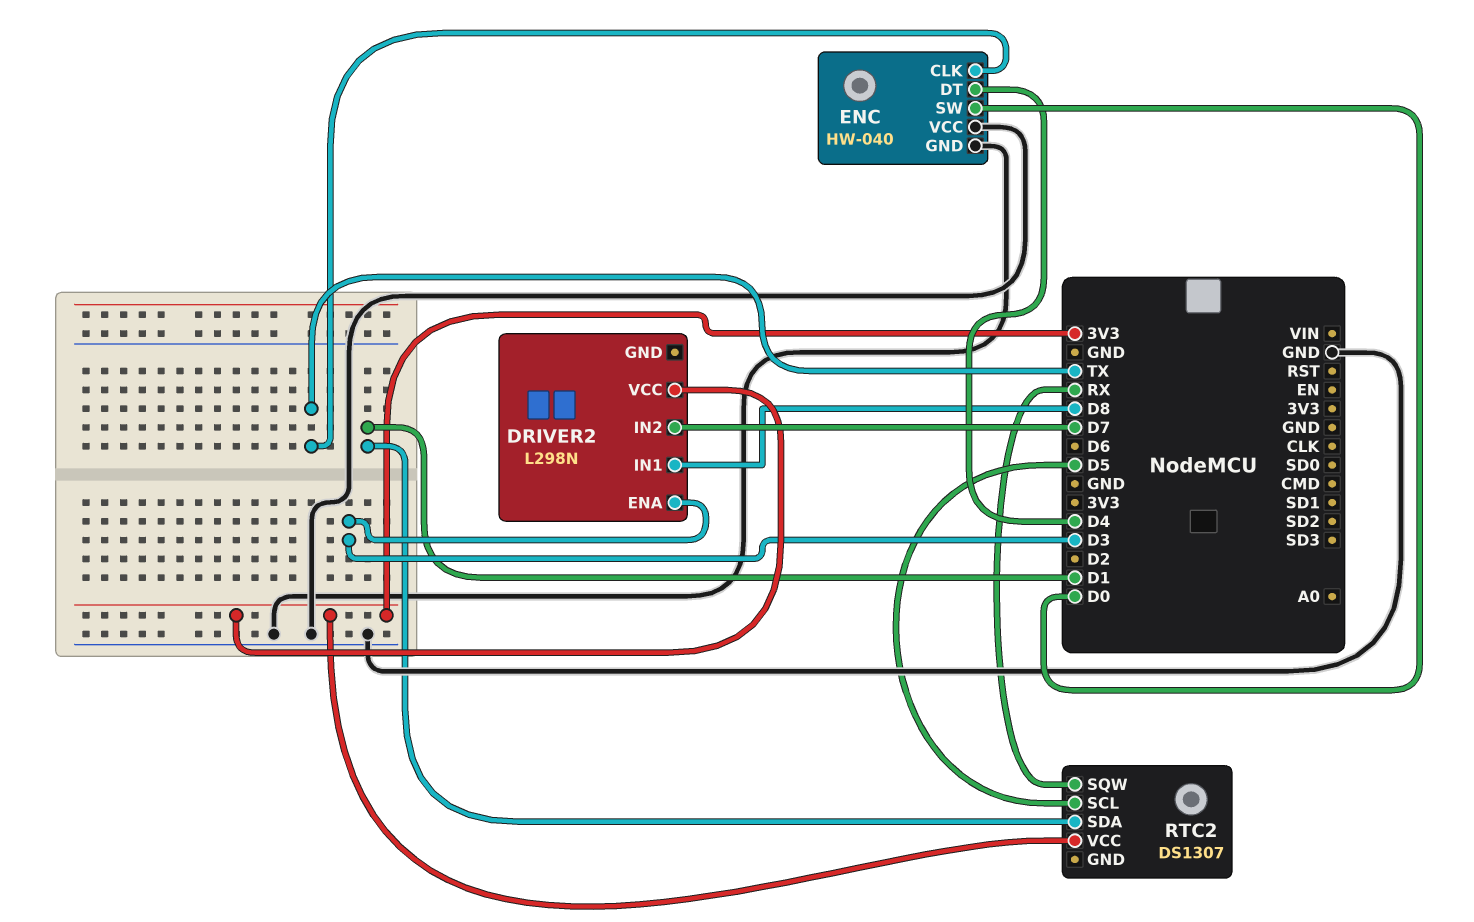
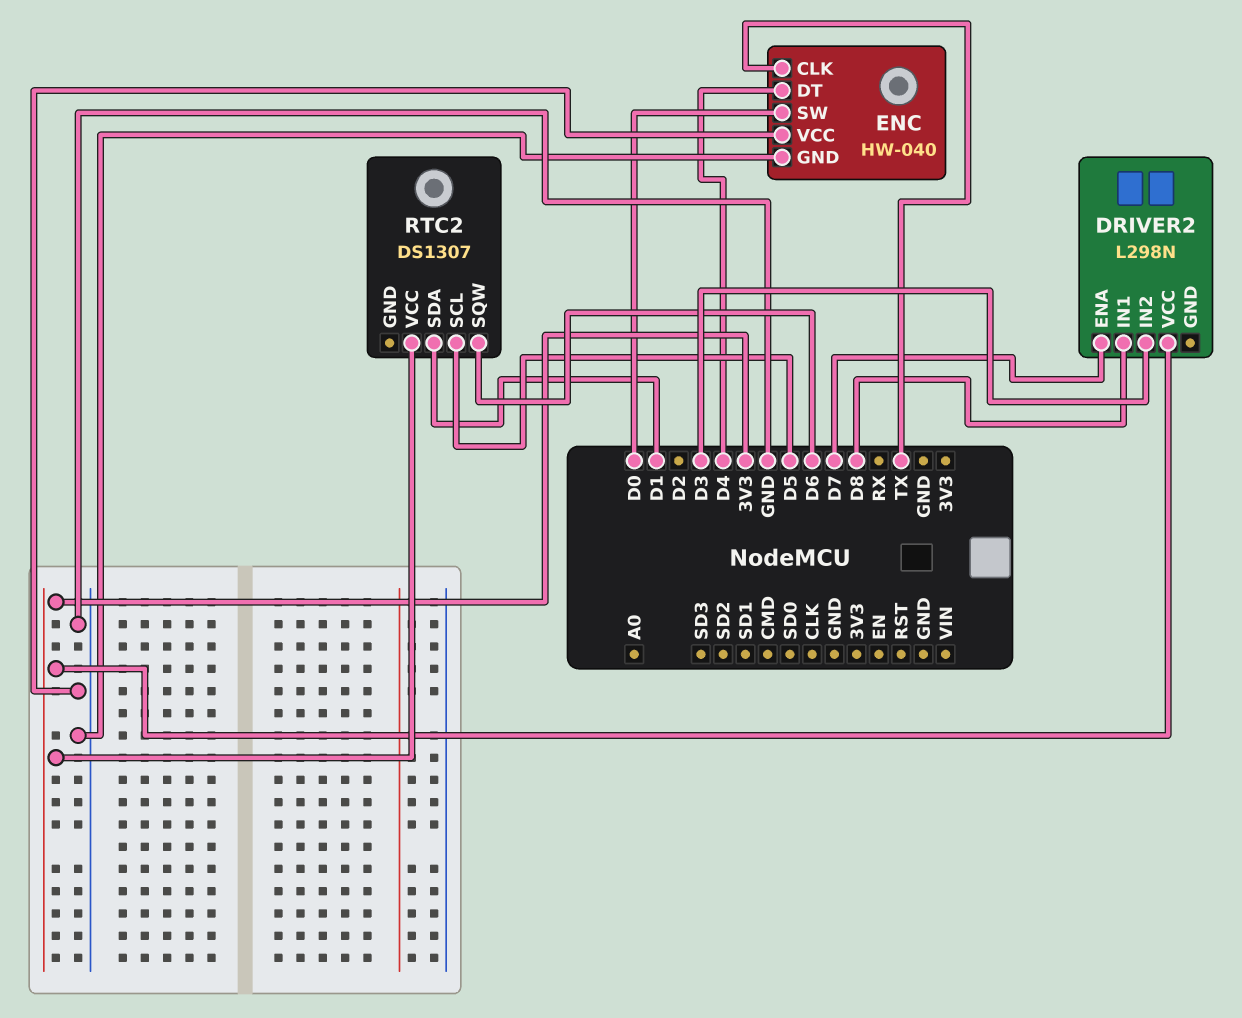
DRIVER2 pin ENA: D3 -> D7
DRIVER2 pin IN2: D7 -> D3
RTC2 pin SQW: RX -> D6

